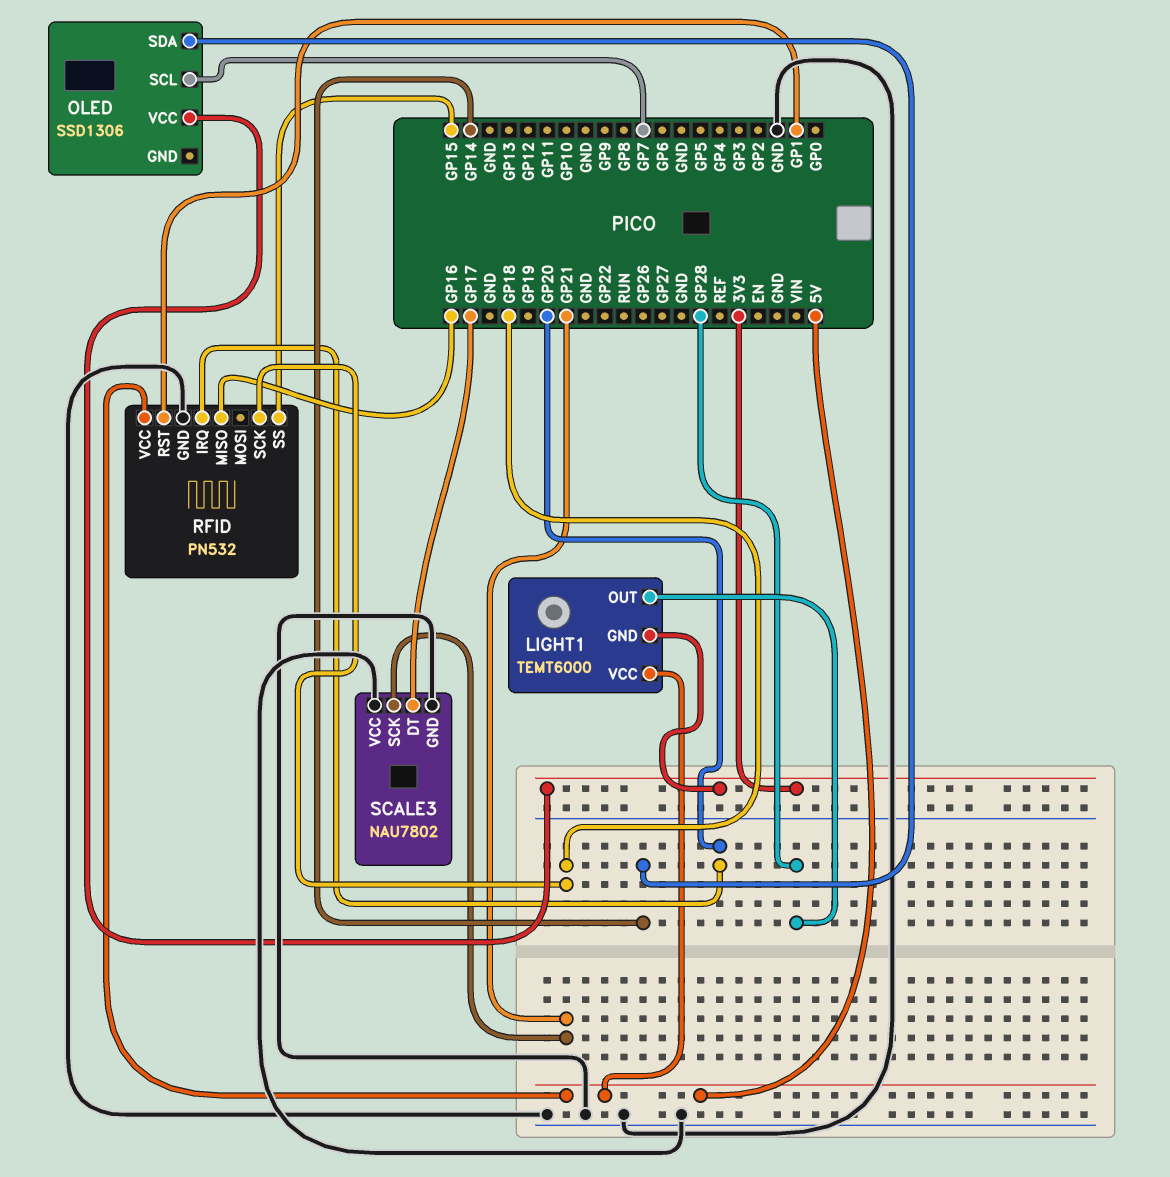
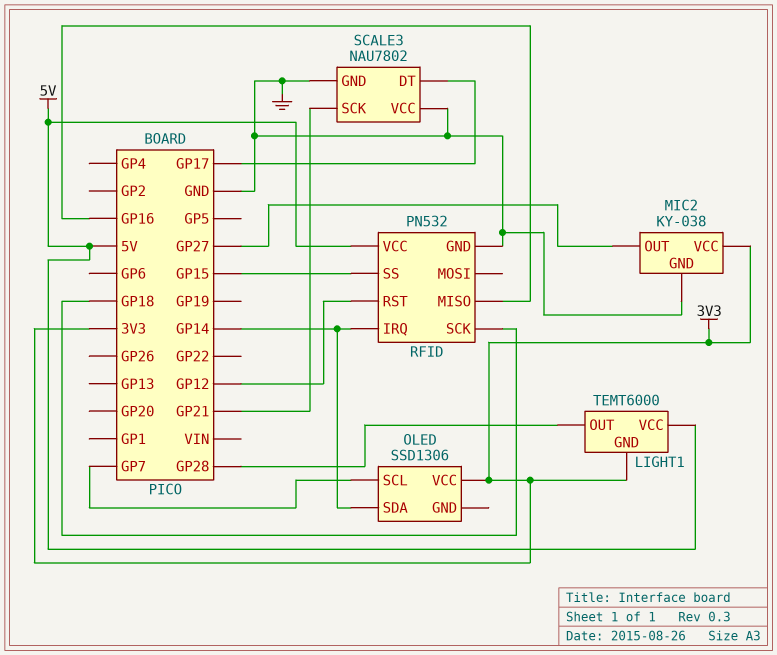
MIC2: none -> KY-038
MIC2 pin GND: none -> GND
MIC2 pin OUT: none -> GP27
MIC2 pin VCC: none -> 3V3
RFID pin IRQ: GP20 -> GP14
RFID pin RST: GP1 -> GP12

